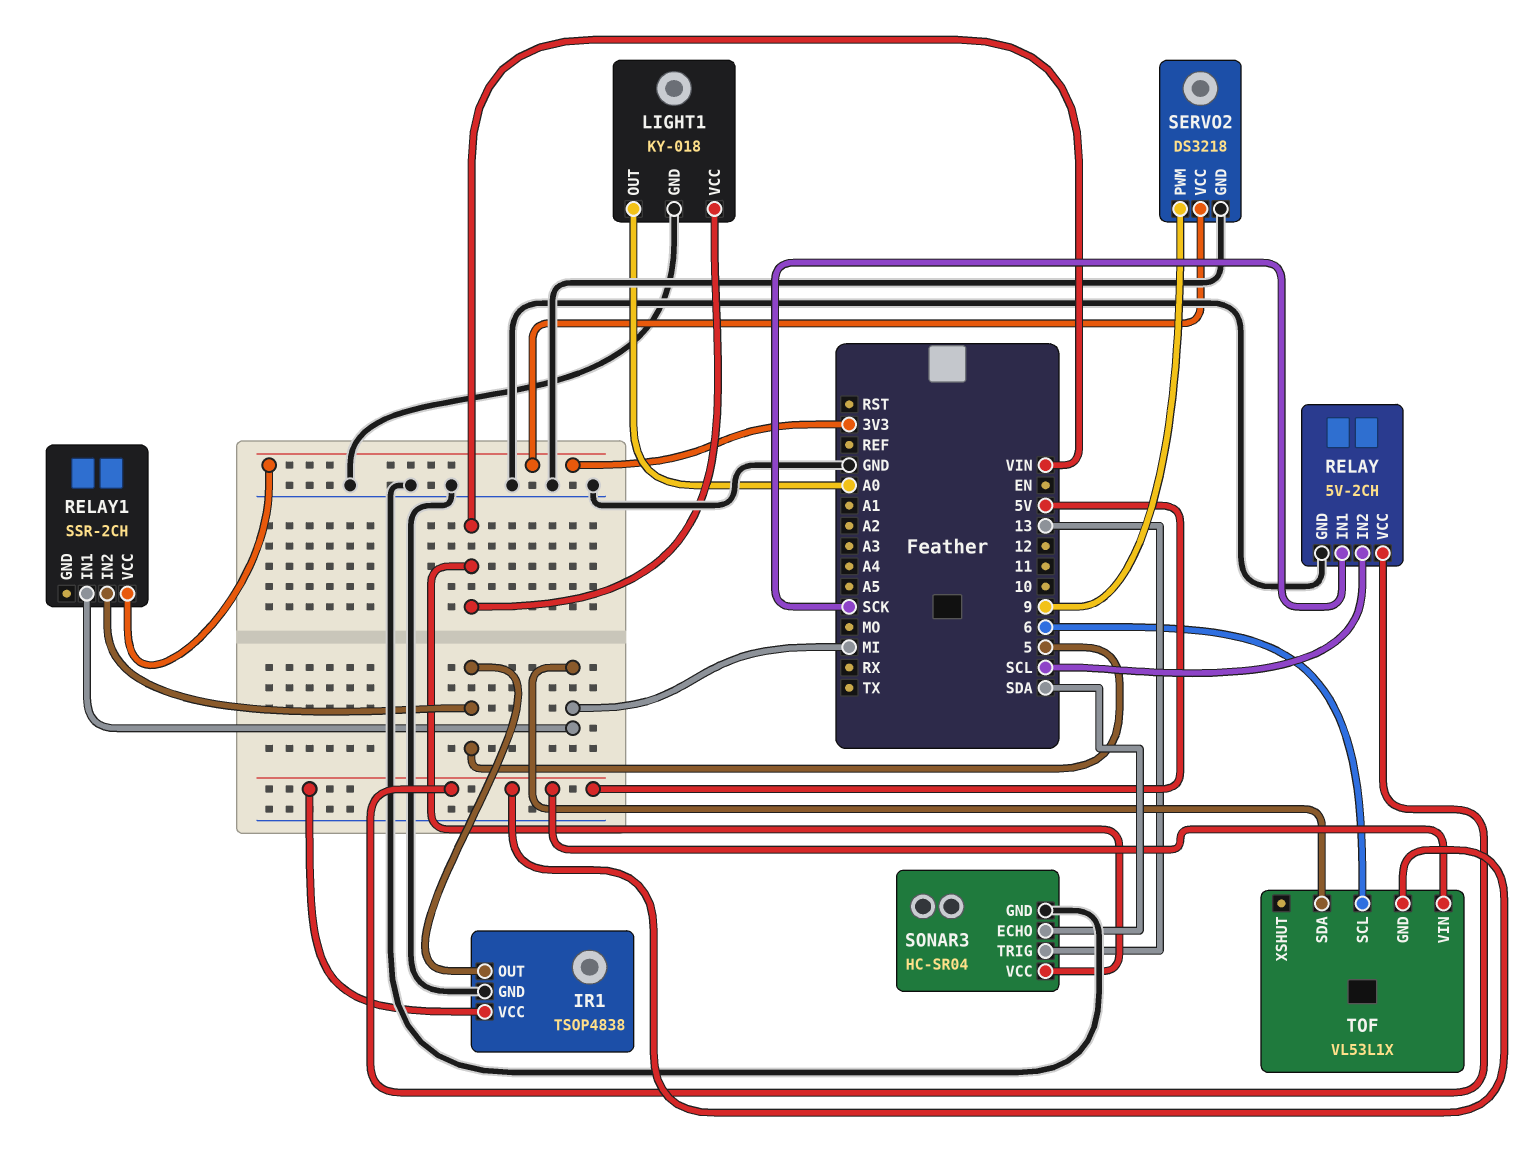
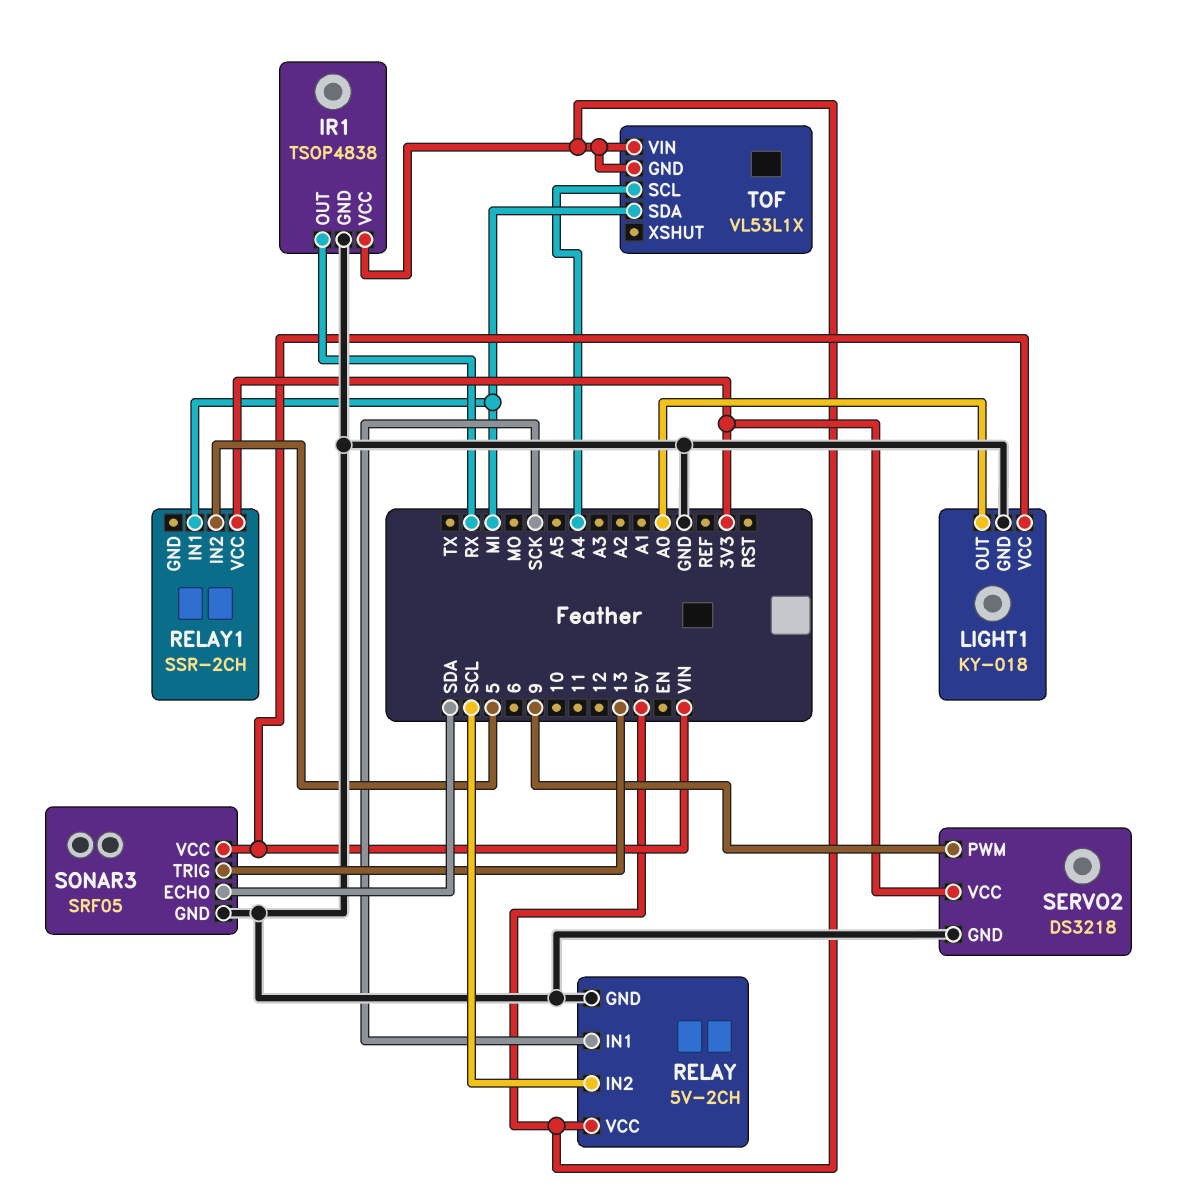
IR1 pin OUT: 5 -> RX
SONAR3: HC-SR04 -> SRF05
TOF pin SCL: 6 -> A4

